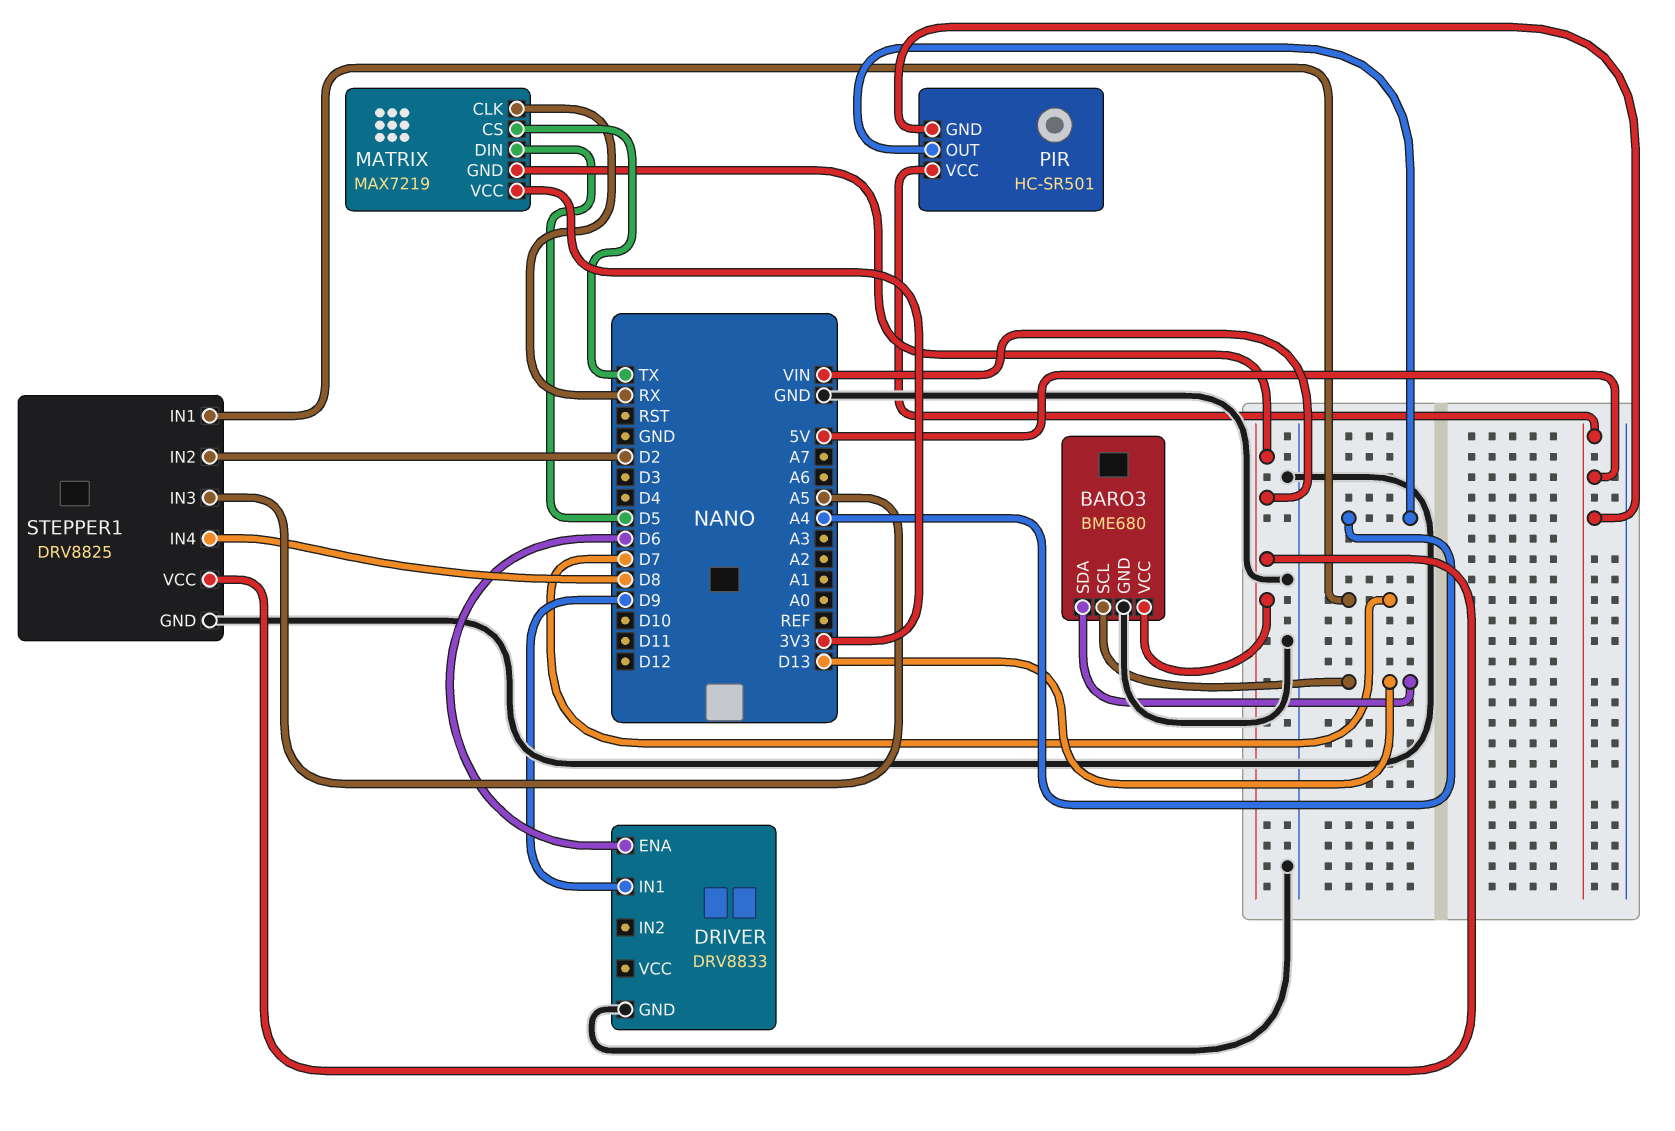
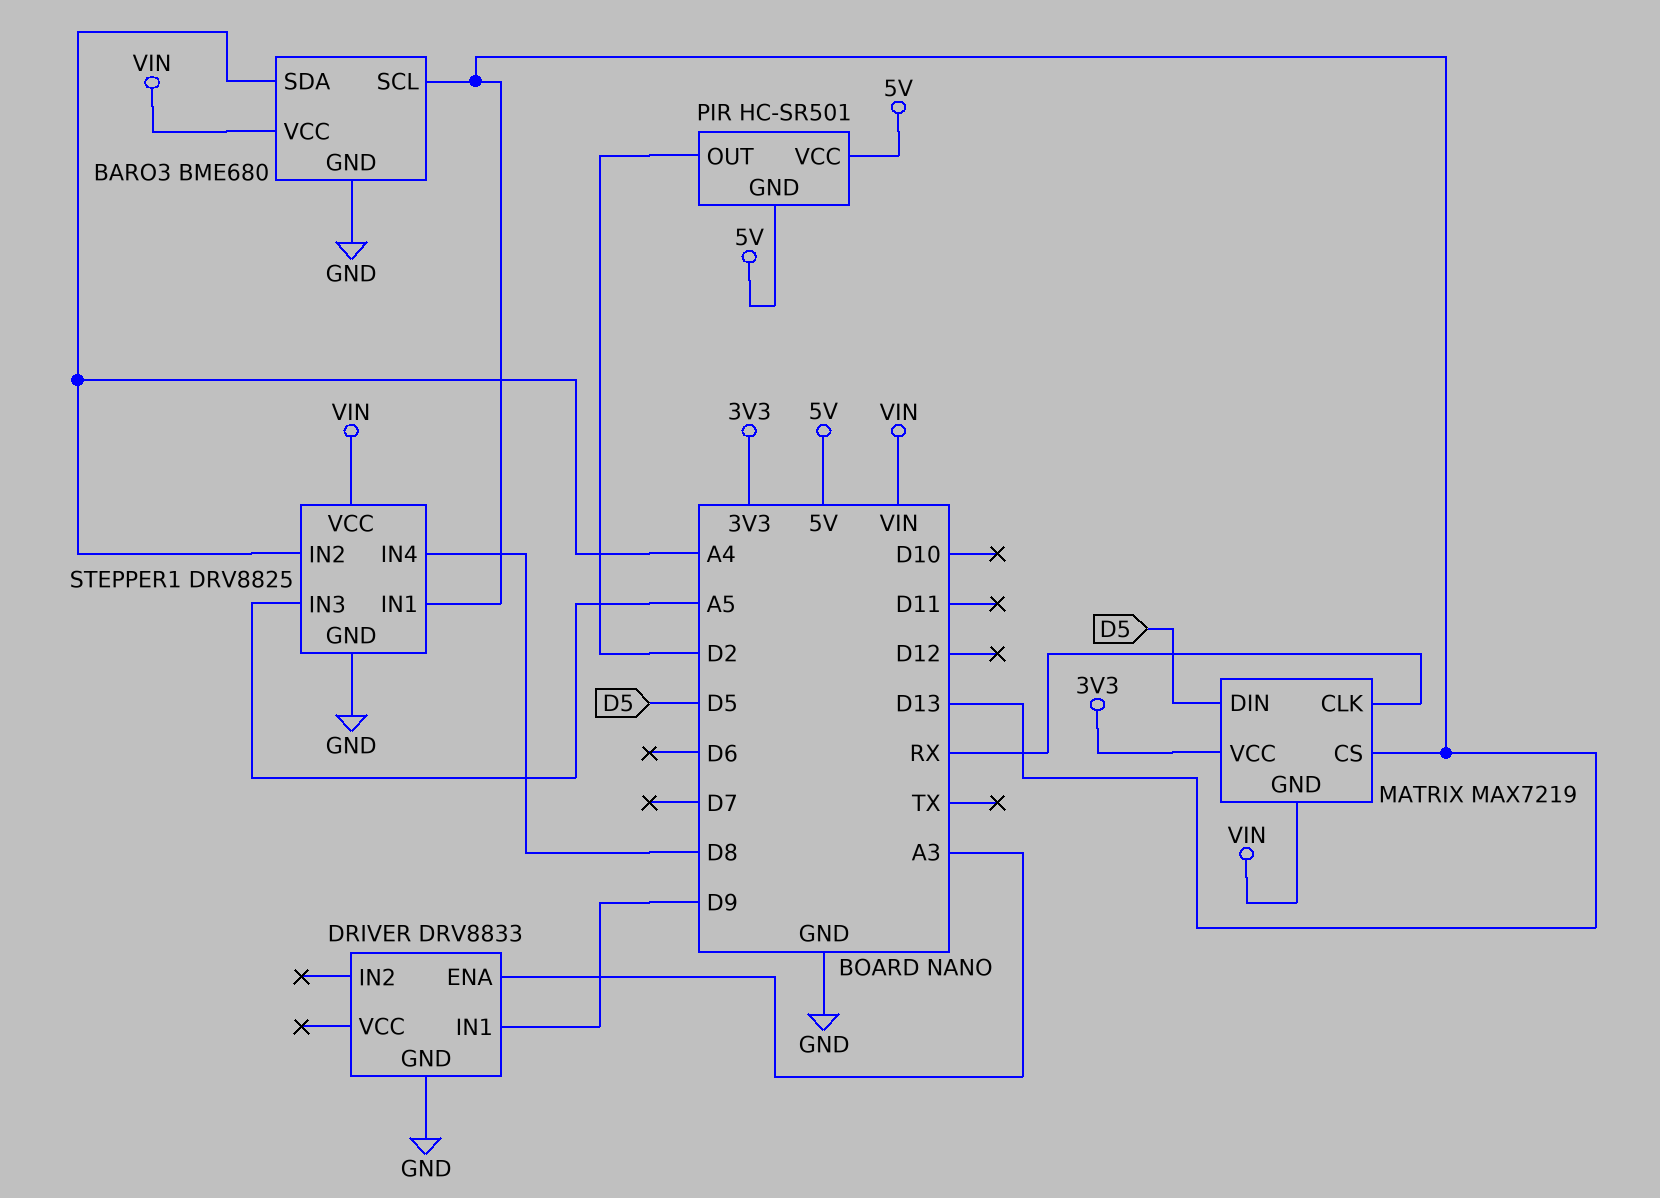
BARO3 pin SDA: D13 -> A4
DRIVER pin ENA: D6 -> A3
MATRIX pin CS: TX -> D13
PIR pin OUT: A4 -> D2
STEPPER1 pin IN1: D7 -> D13
STEPPER1 pin IN2: D2 -> A4

